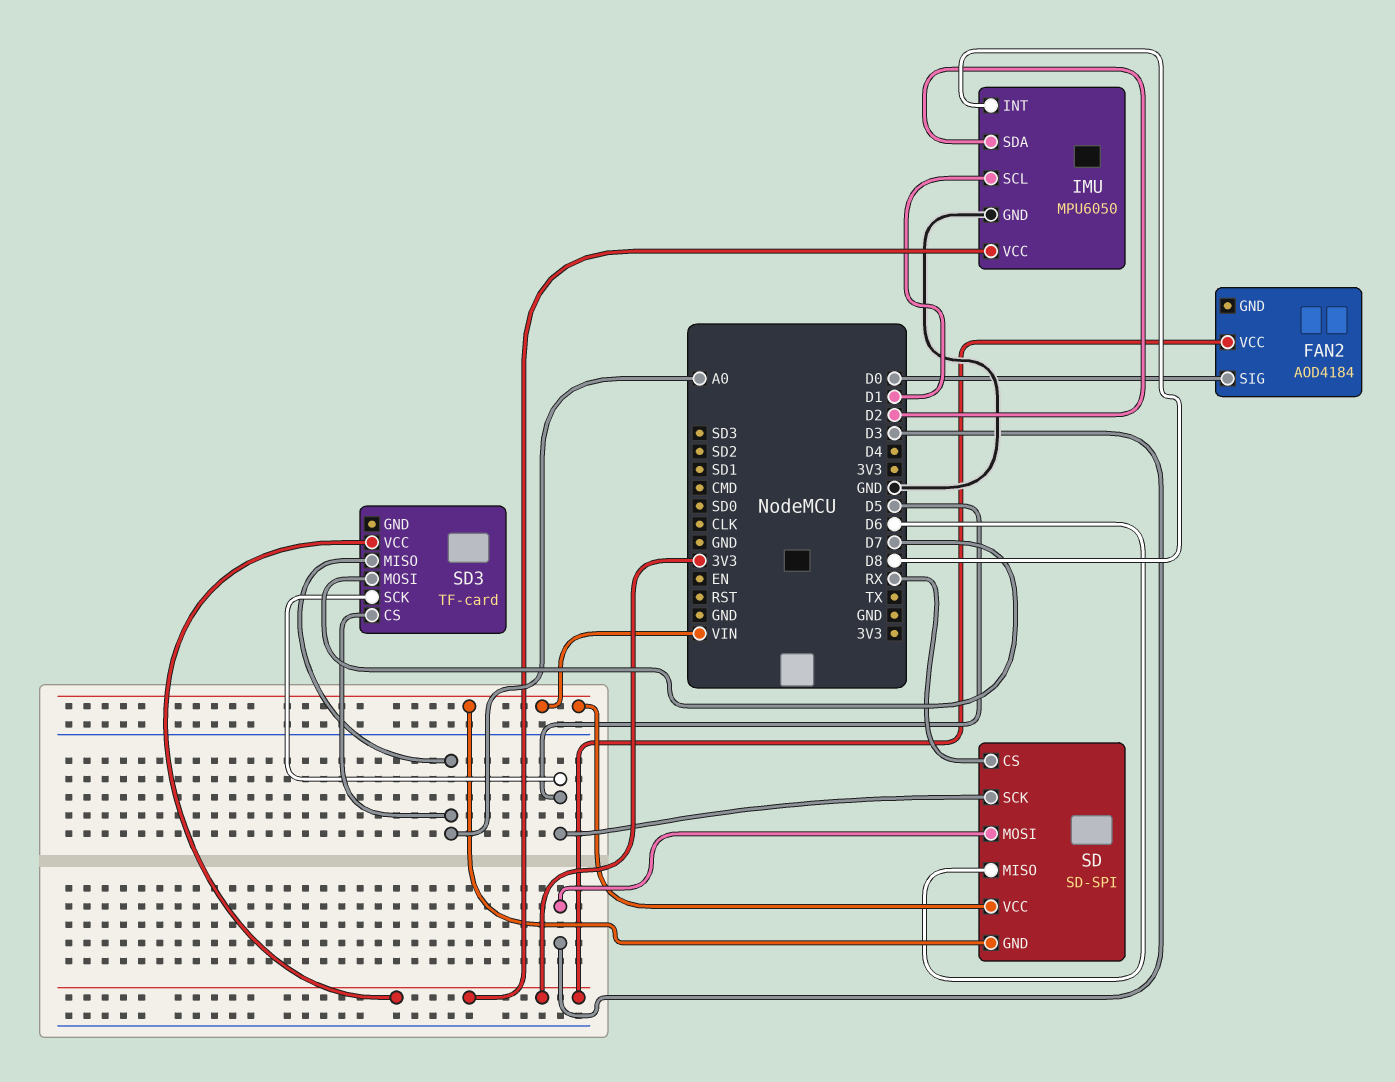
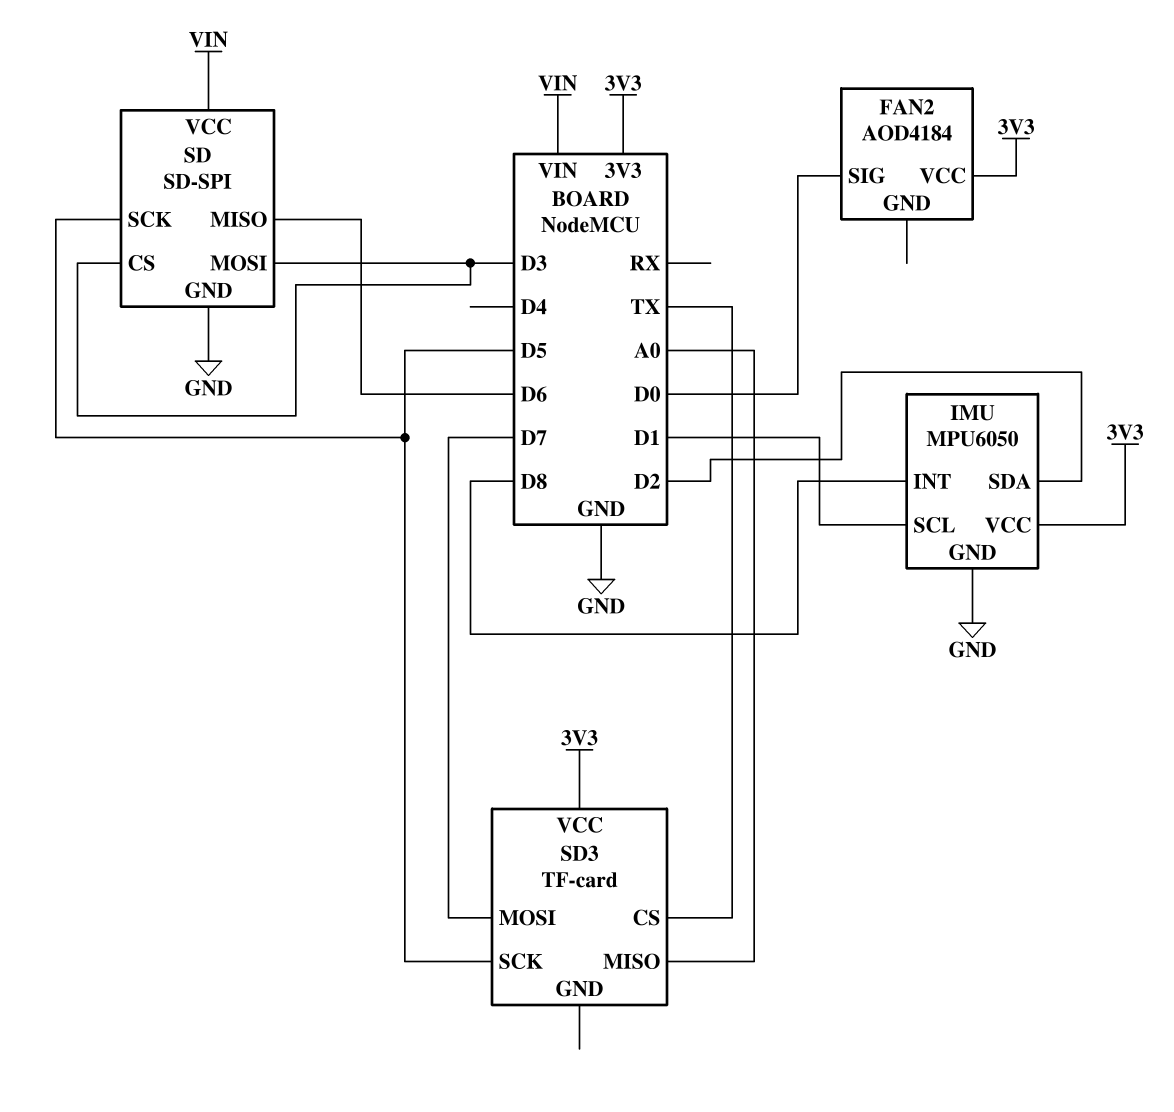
SD pin CS: RX -> D3
SD pin GND: VIN -> GND
SD3 pin CS: A0 -> TX

